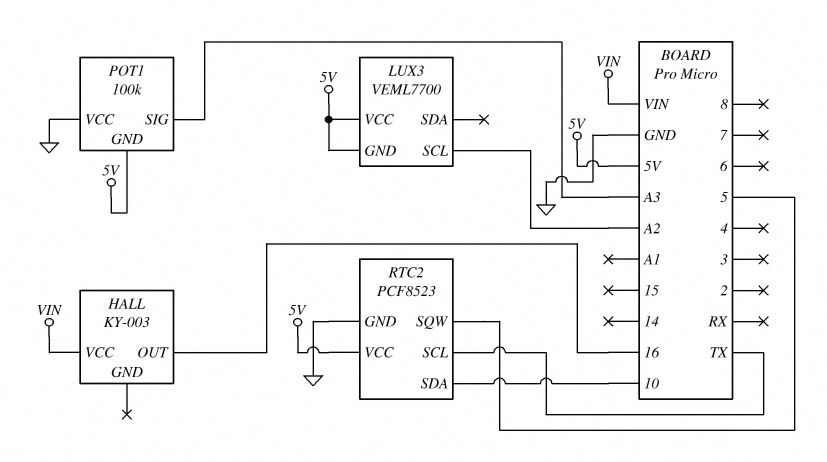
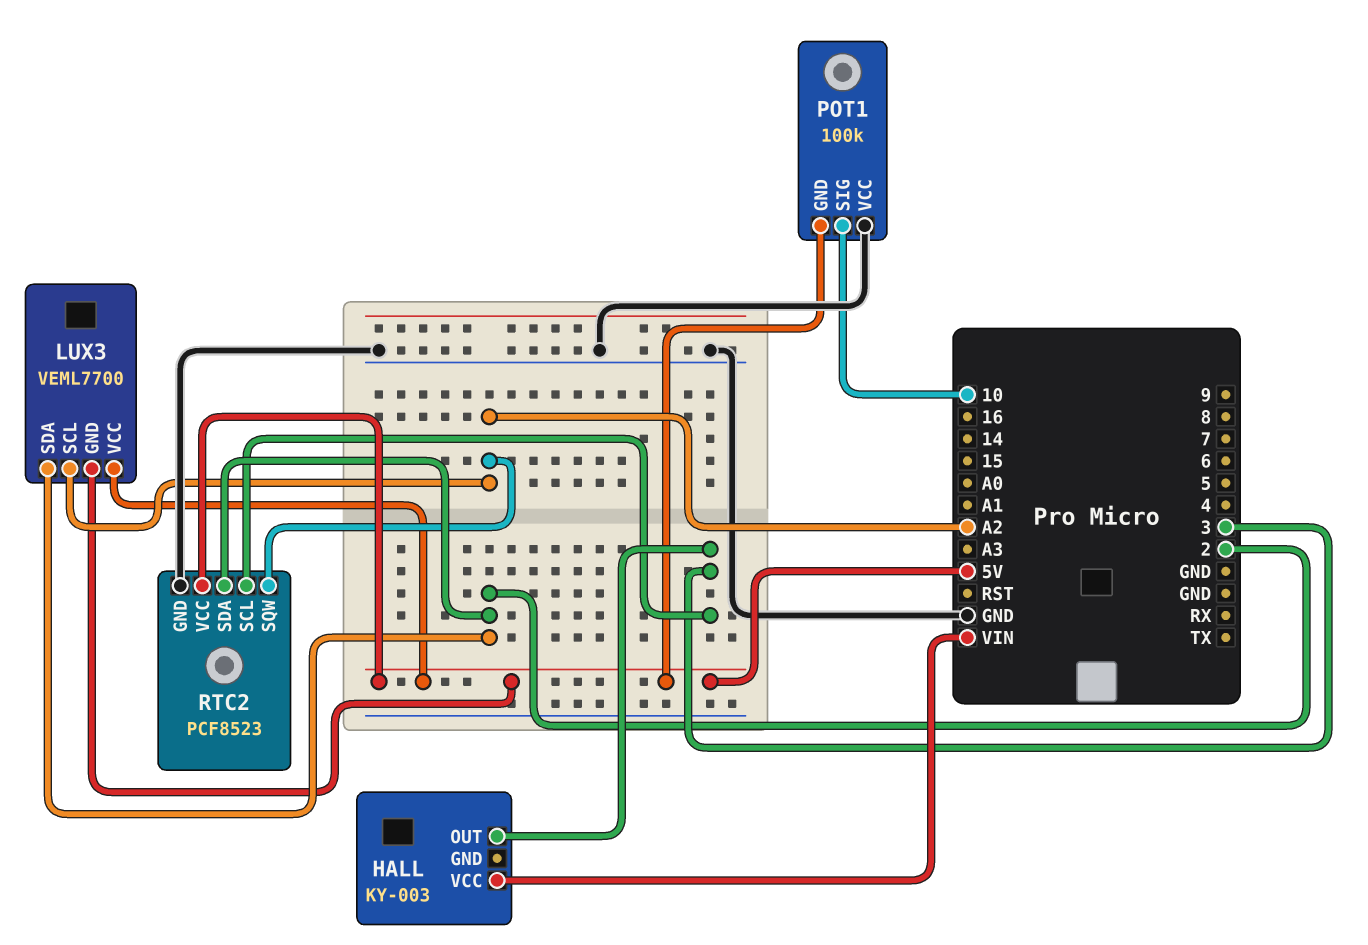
HALL pin OUT: 16 -> 3
LUX3 pin SDA: none -> 2
POT1 pin SIG: A3 -> 10
RTC2 pin SCL: TX -> 3
RTC2 pin SDA: 10 -> 2
RTC2 pin SQW: 5 -> A2

